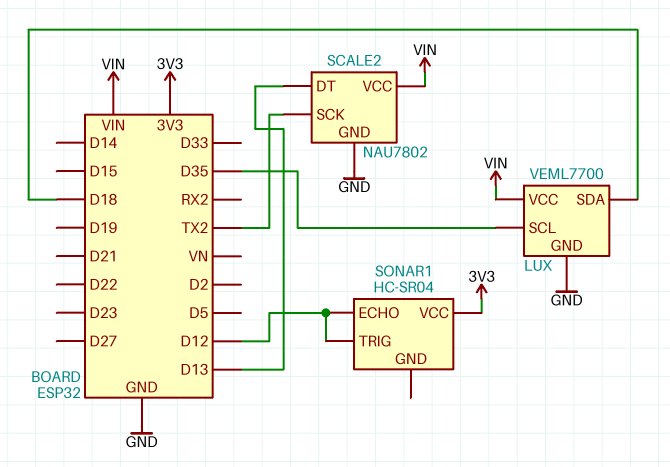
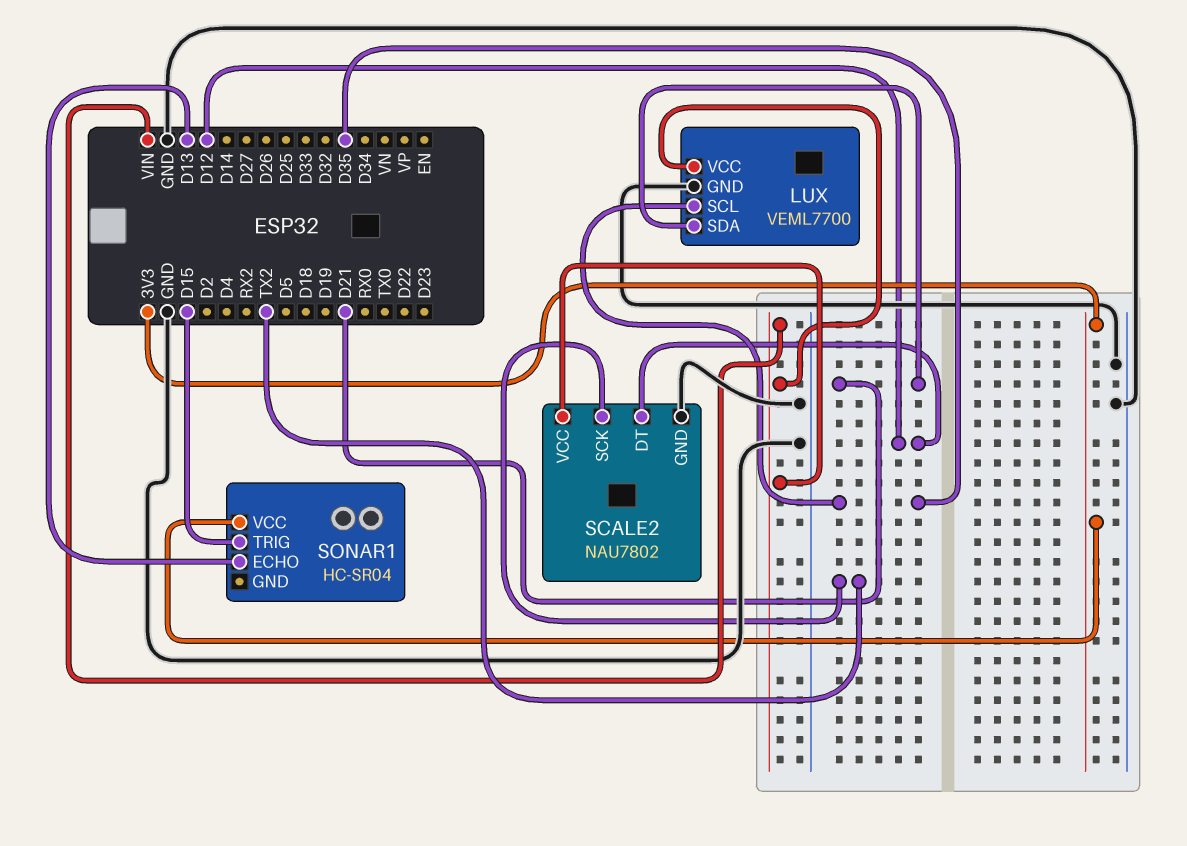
LUX pin SDA: D18 -> D21
SCALE2 pin DT: D13 -> D12
SONAR1 pin ECHO: D12 -> D13
SONAR1 pin TRIG: D12 -> D15

